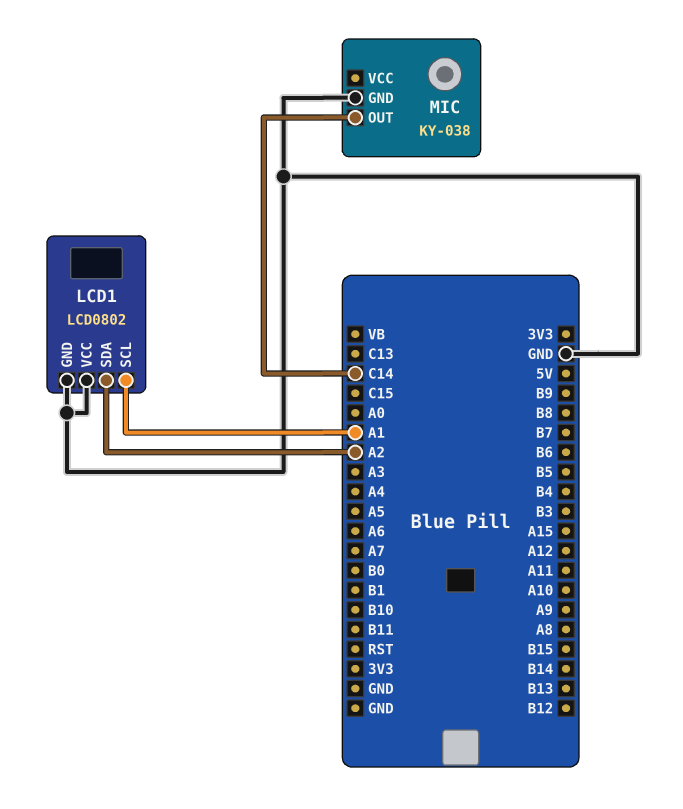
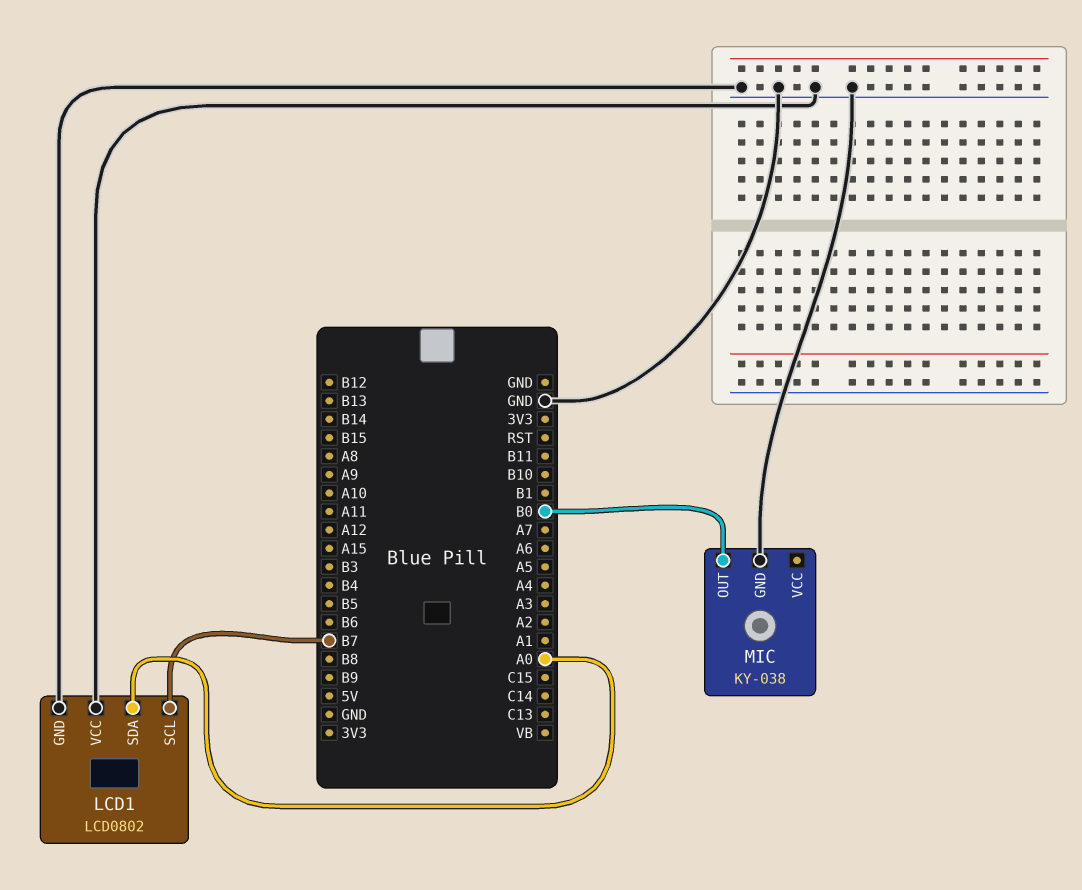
LCD1 pin SCL: A1 -> B7
LCD1 pin SDA: A2 -> A0
MIC pin OUT: C14 -> B0

